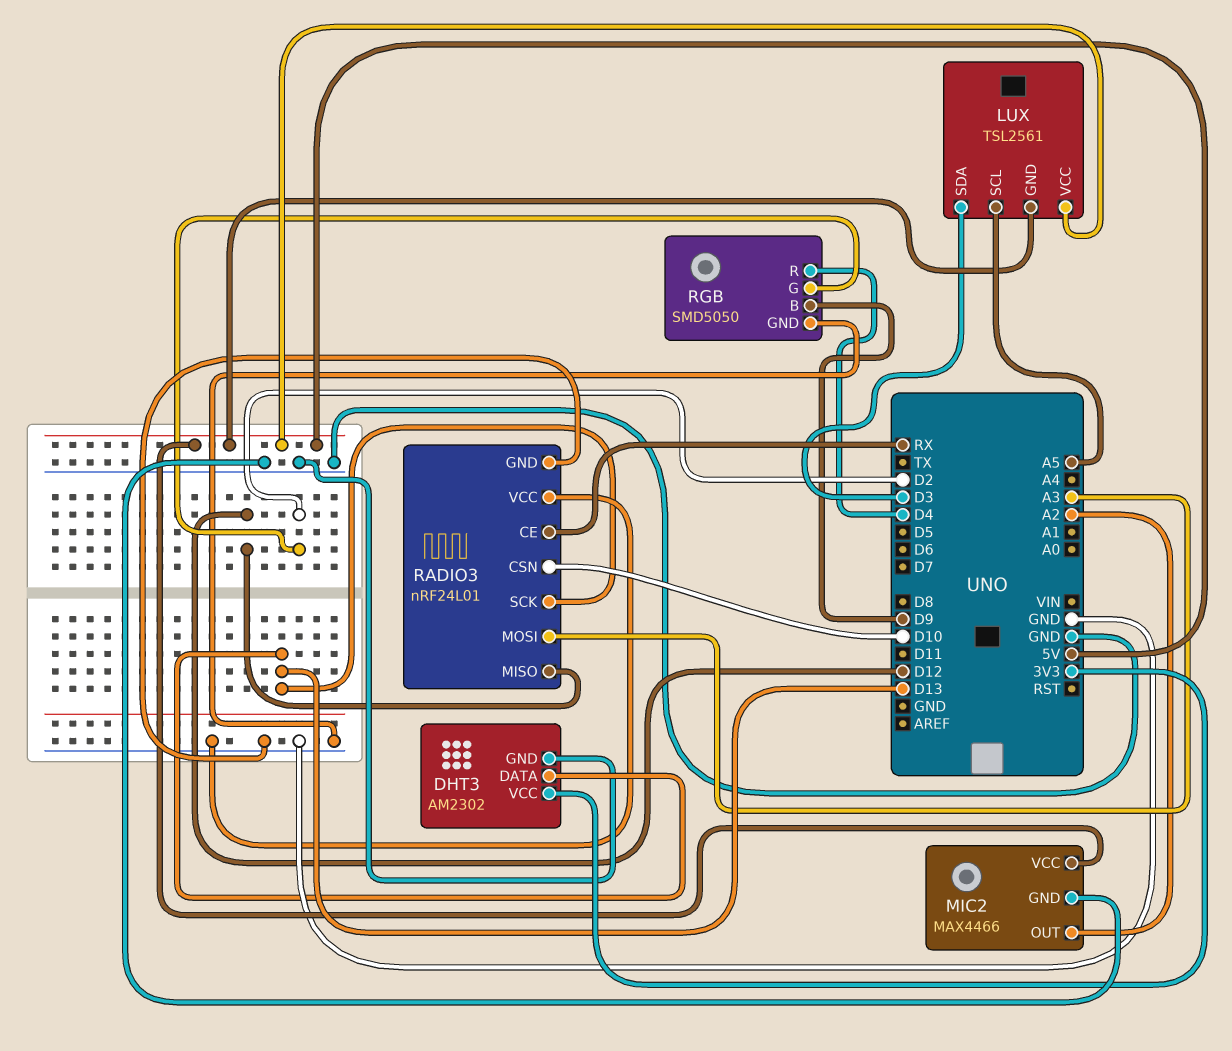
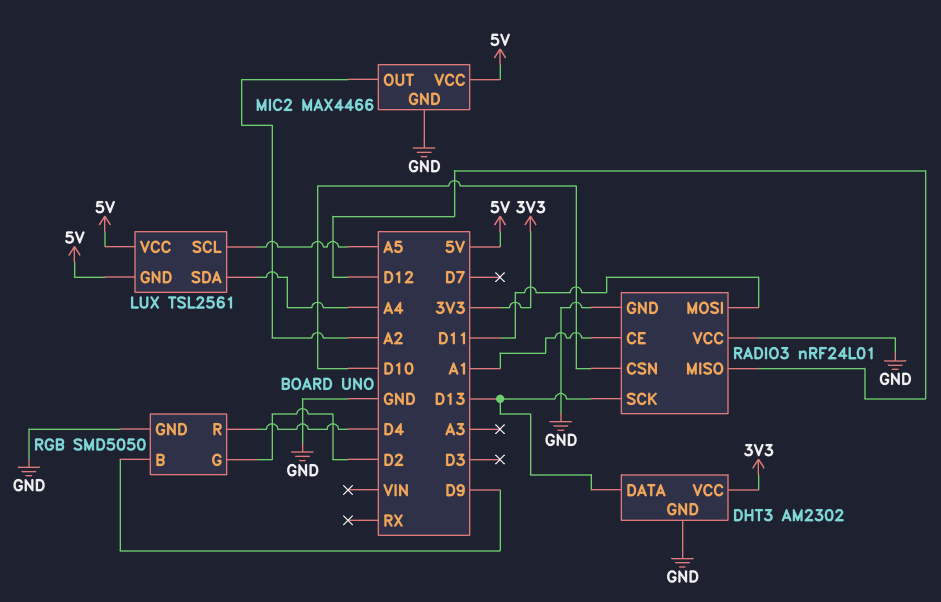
LUX pin SDA: D3 -> A4
RADIO3 pin CE: RX -> A1
RADIO3 pin MOSI: A3 -> D11

